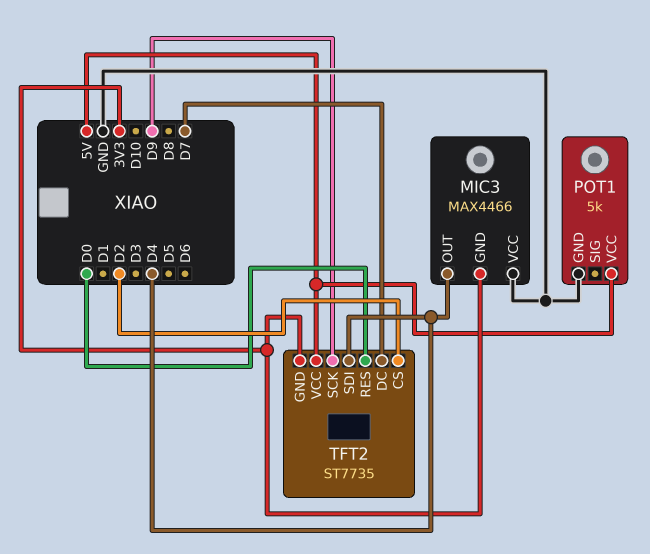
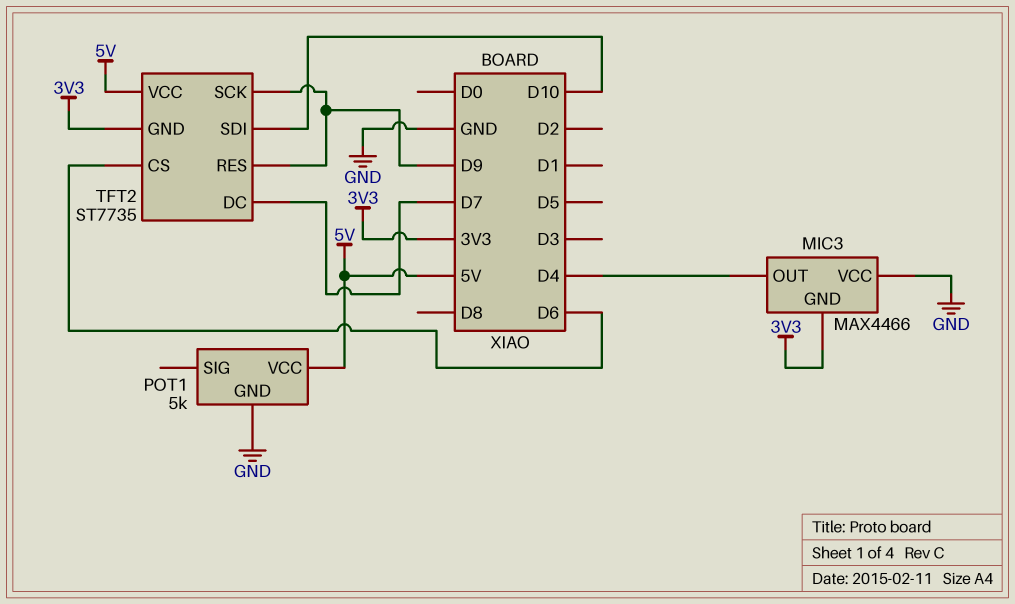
TFT2 pin CS: D2 -> D6
TFT2 pin RES: D0 -> D9
TFT2 pin SDI: D4 -> D10

